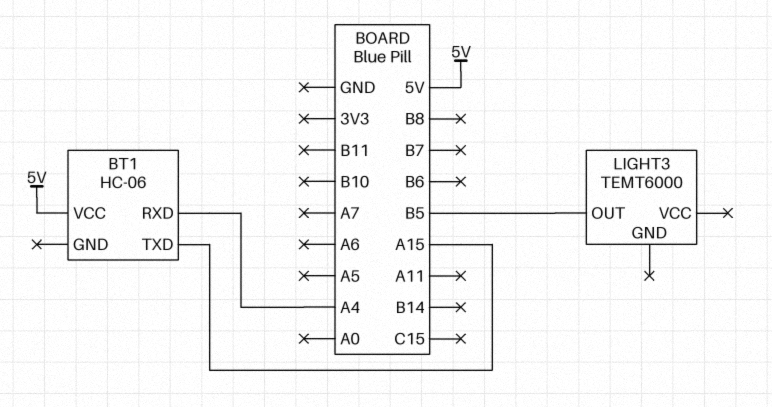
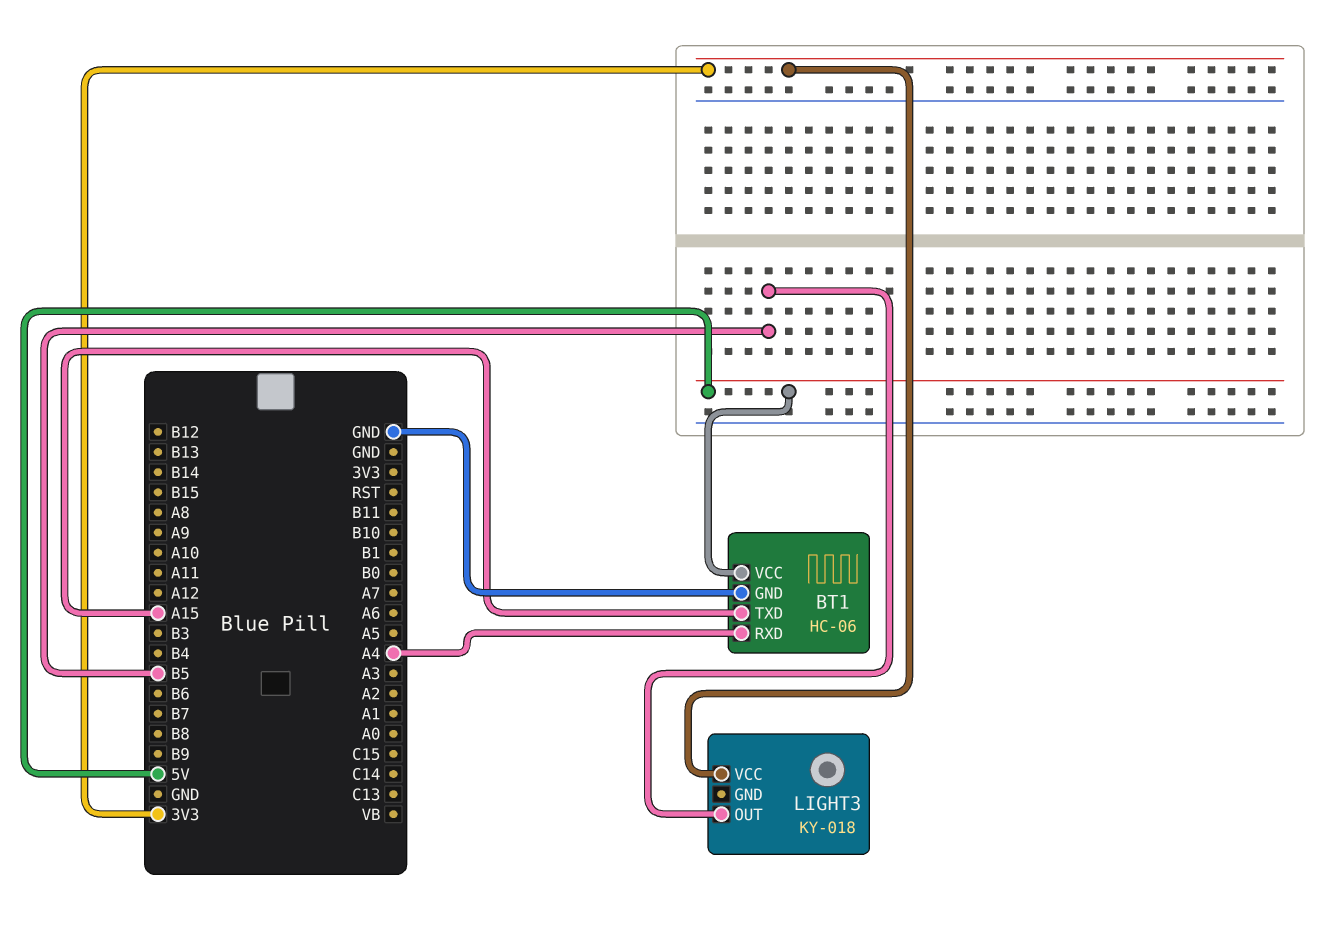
BT1 pin GND: none -> GND
LIGHT3: TEMT6000 -> KY-018
LIGHT3 pin VCC: none -> 3V3

